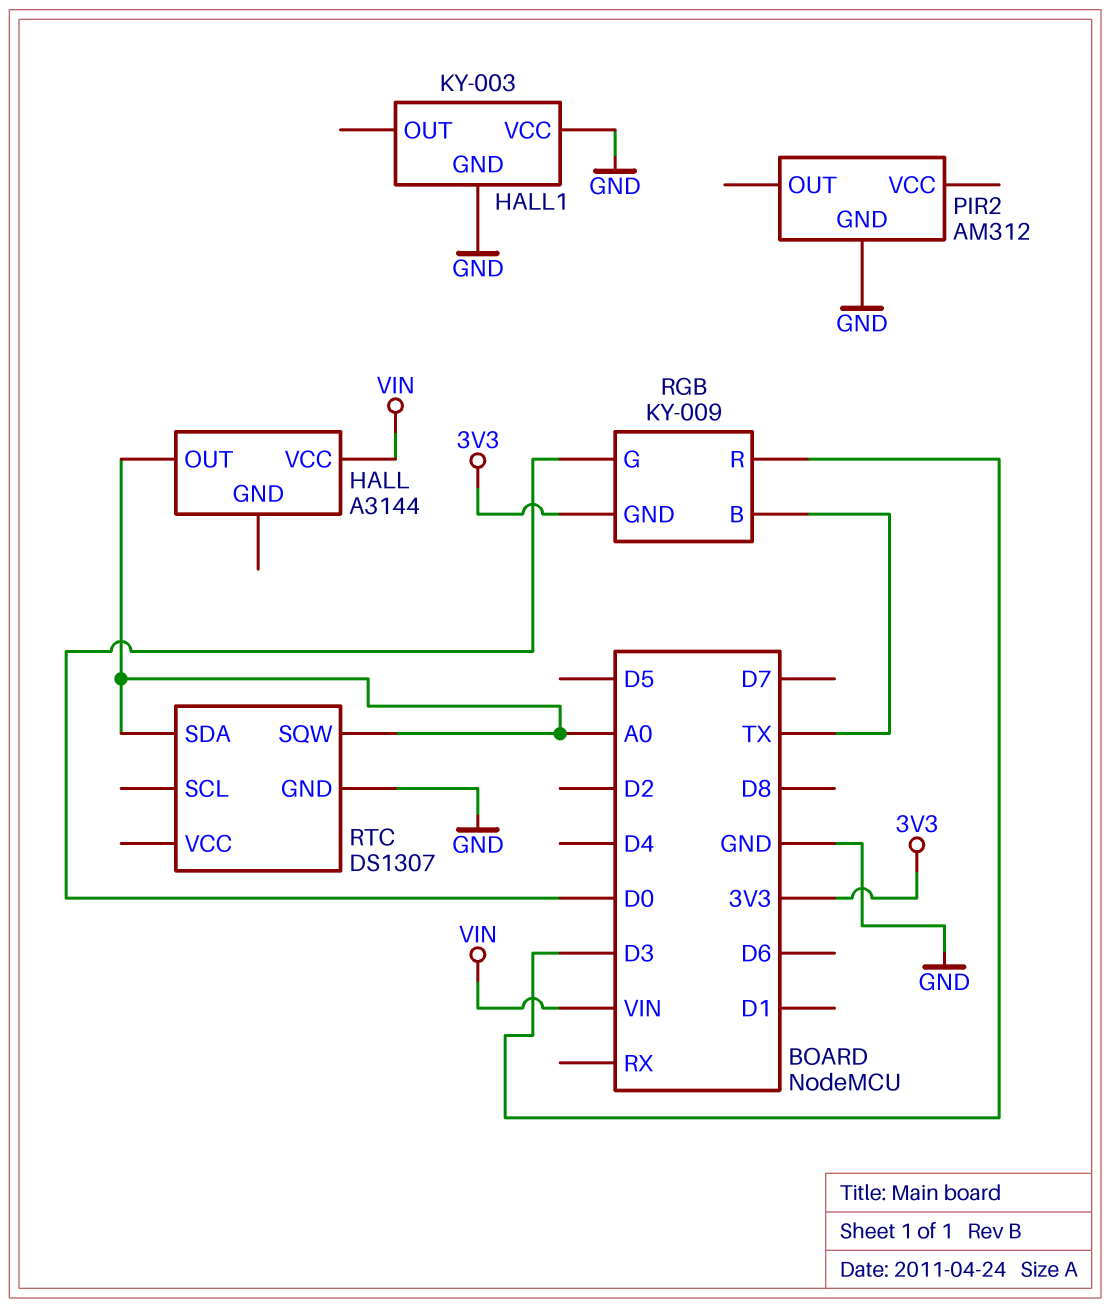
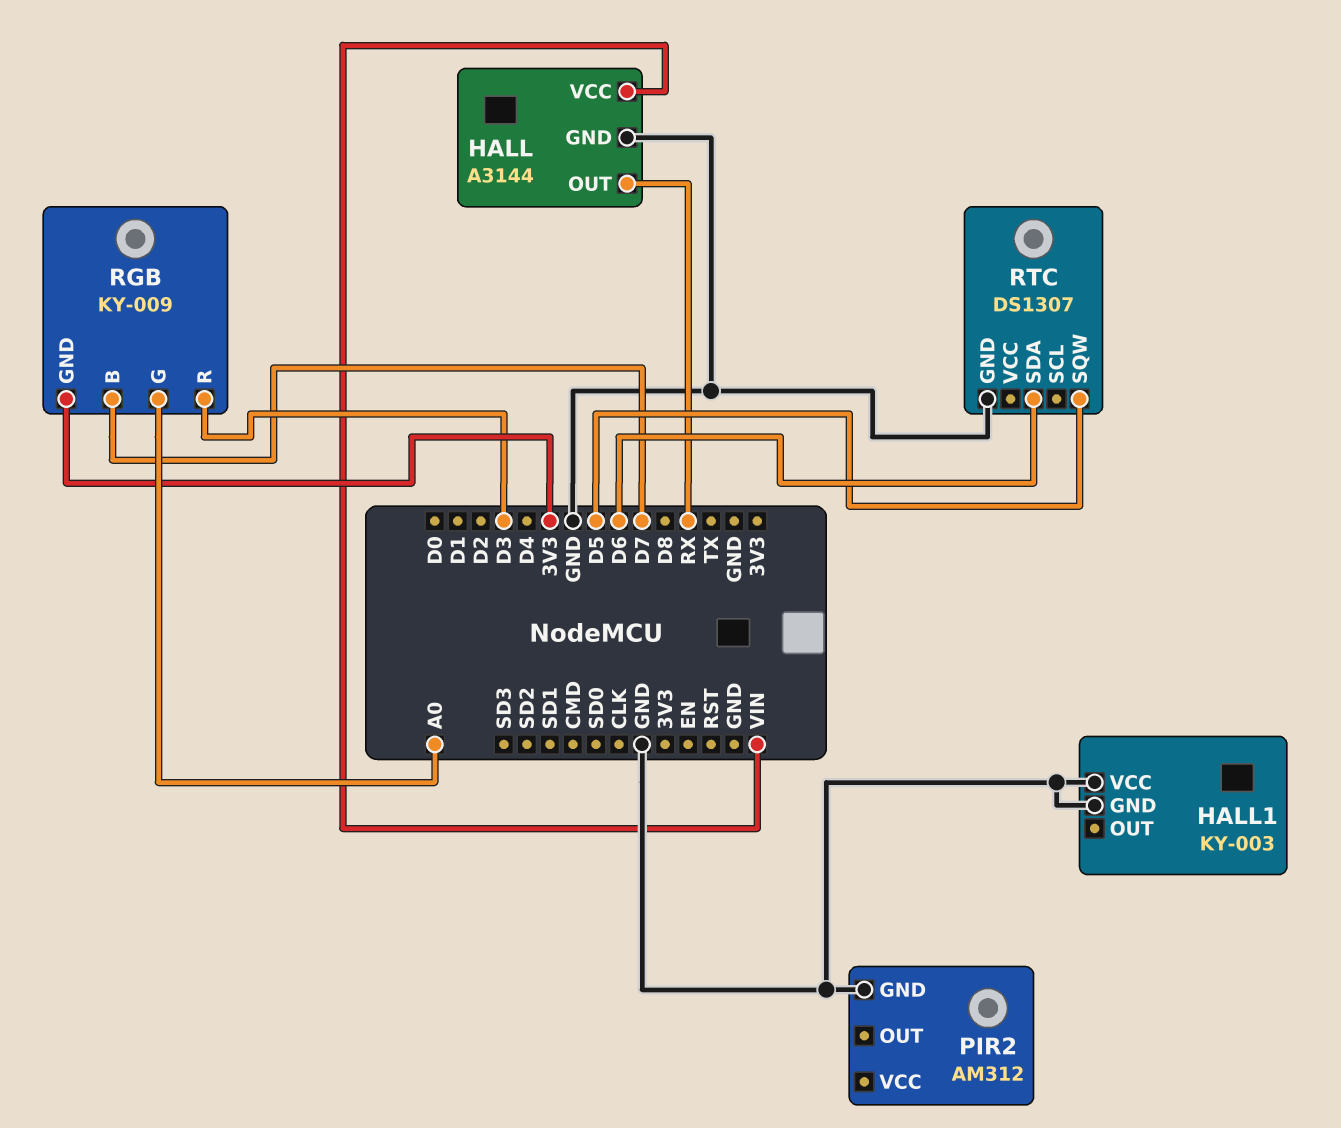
HALL pin GND: none -> GND
HALL pin OUT: A0 -> RX
RGB pin B: TX -> D7
RGB pin G: D0 -> A0
RTC pin SDA: A0 -> D6
RTC pin SQW: A0 -> D5

